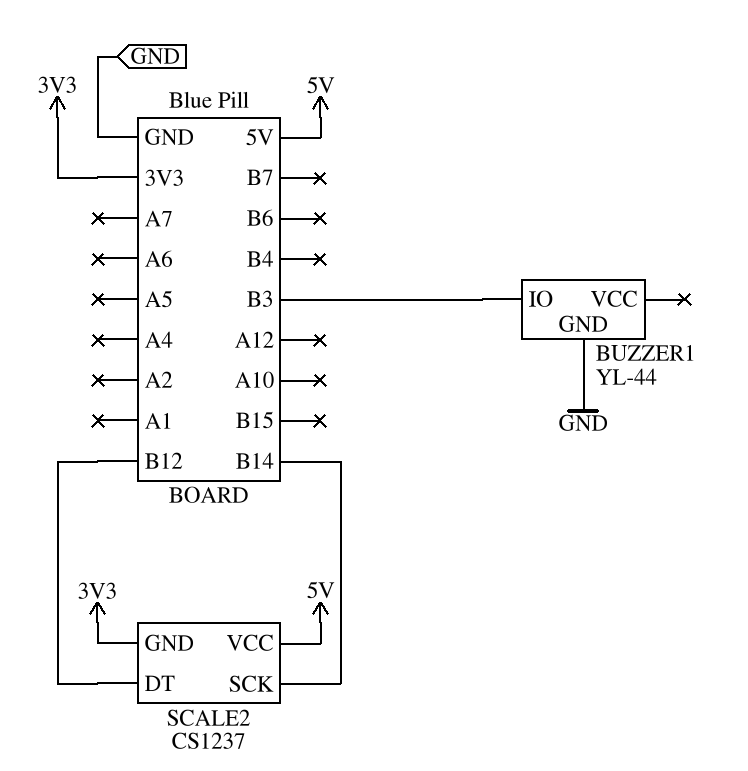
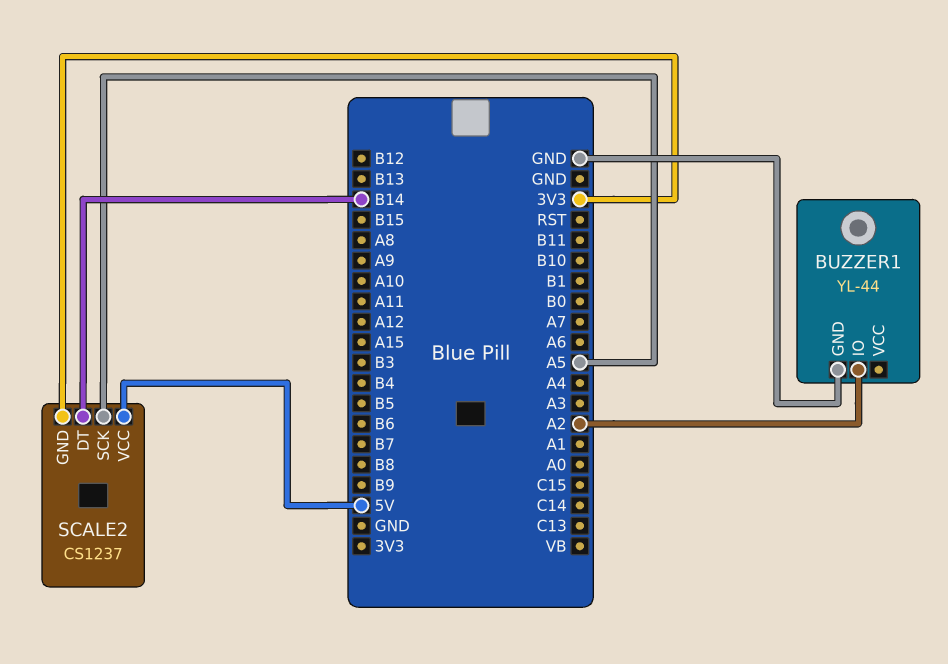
BUZZER1 pin IO: B3 -> A2
SCALE2 pin DT: B12 -> B14
SCALE2 pin SCK: B14 -> A5

